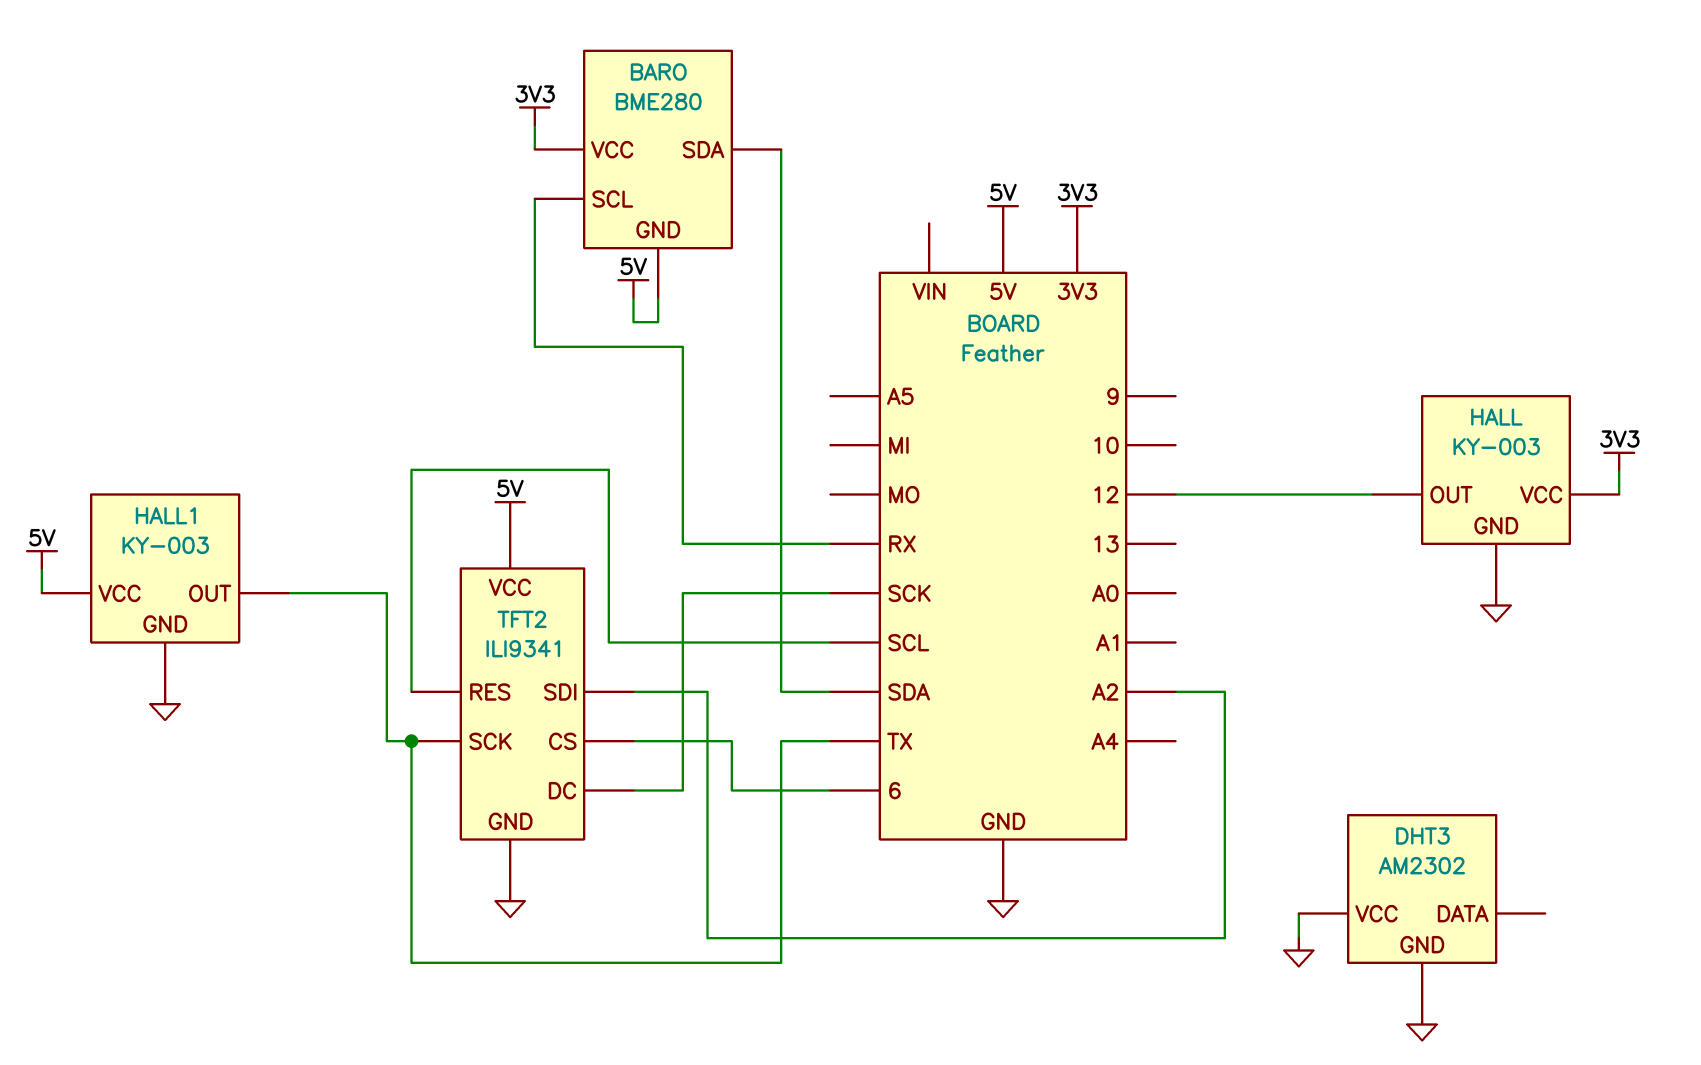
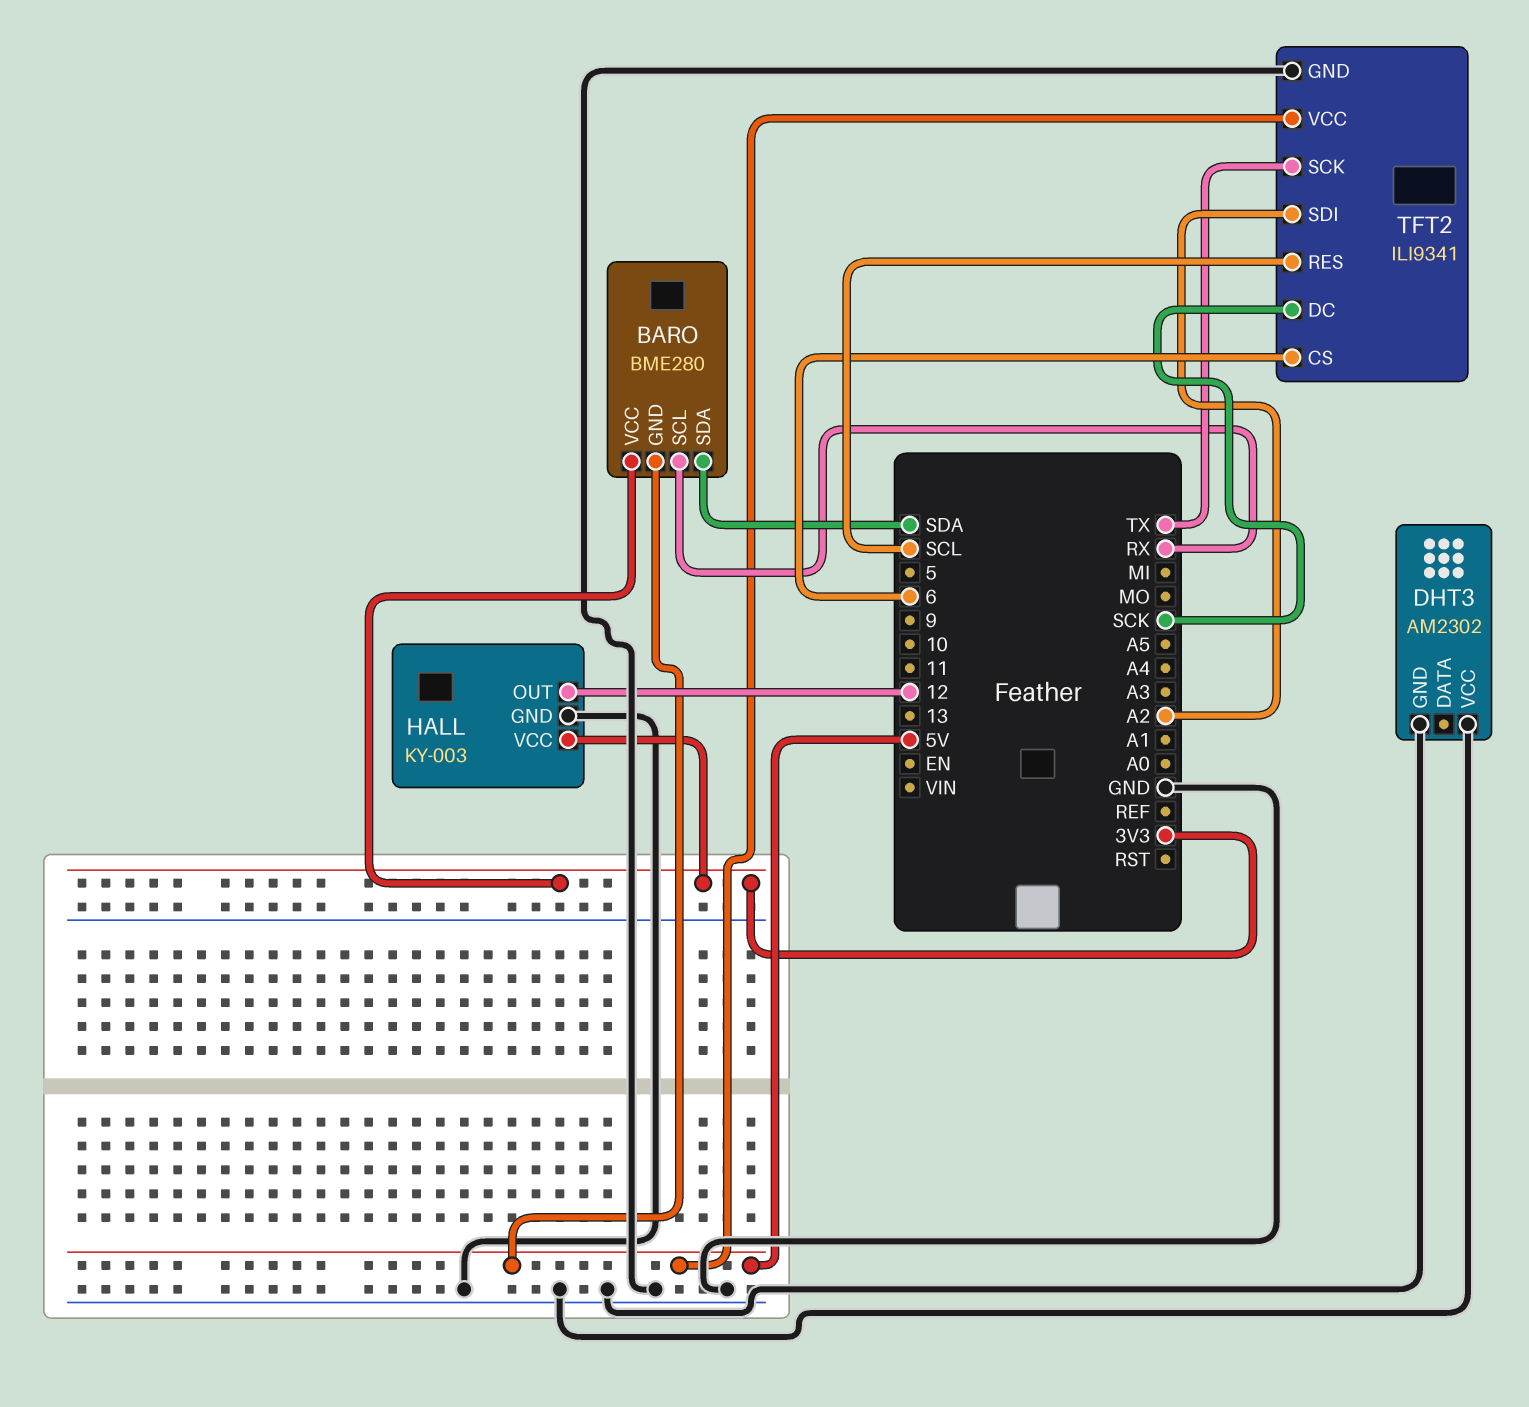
HALL1: KY-003 -> none
HALL1 pin GND: GND -> none
HALL1 pin OUT: TX -> none
HALL1 pin VCC: 5V -> none

